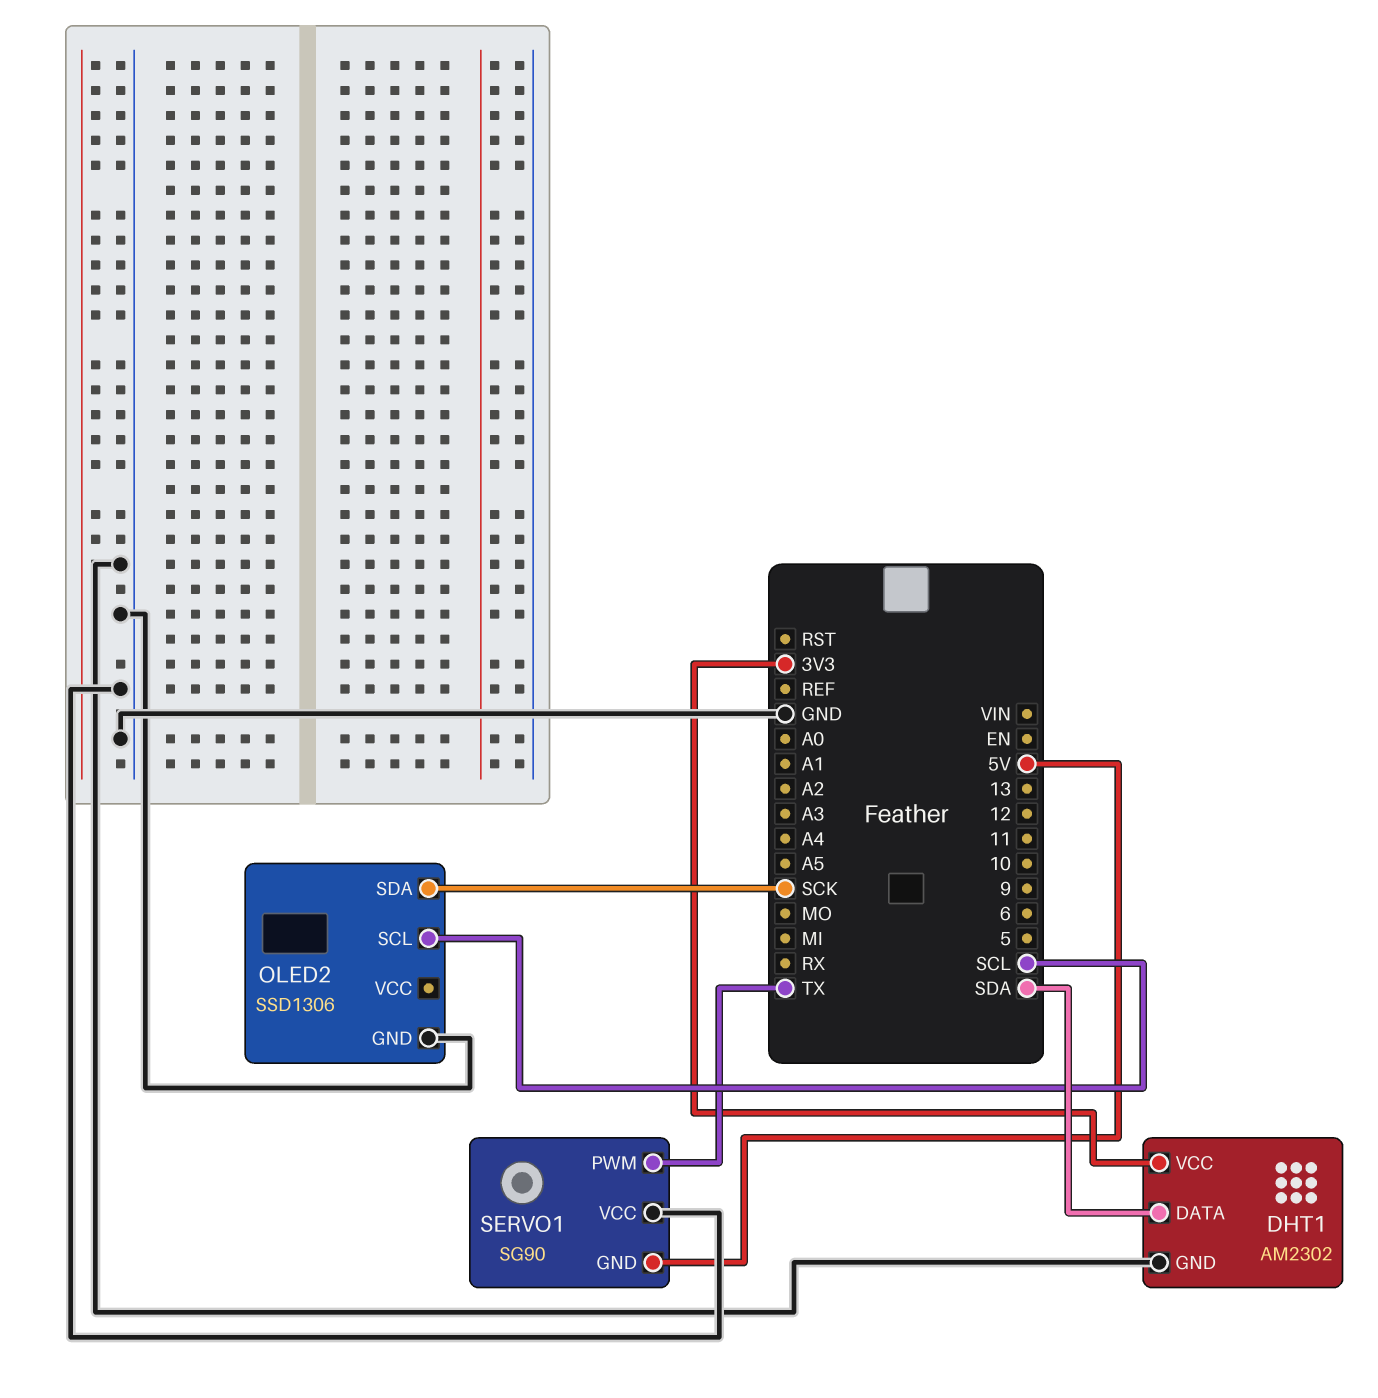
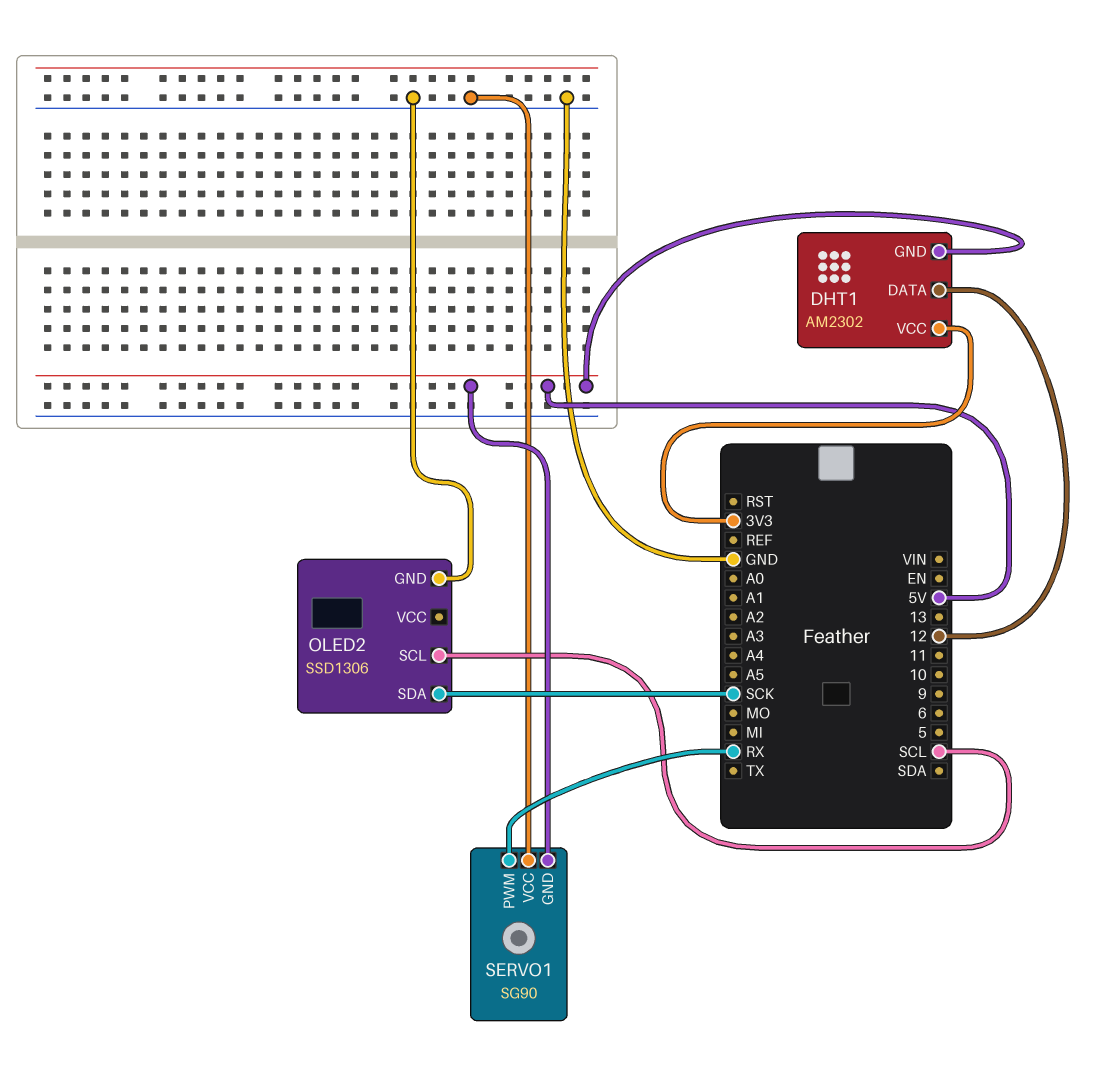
DHT1 pin DATA: SDA -> 12
DHT1 pin GND: GND -> 5V
SERVO1 pin PWM: TX -> RX

